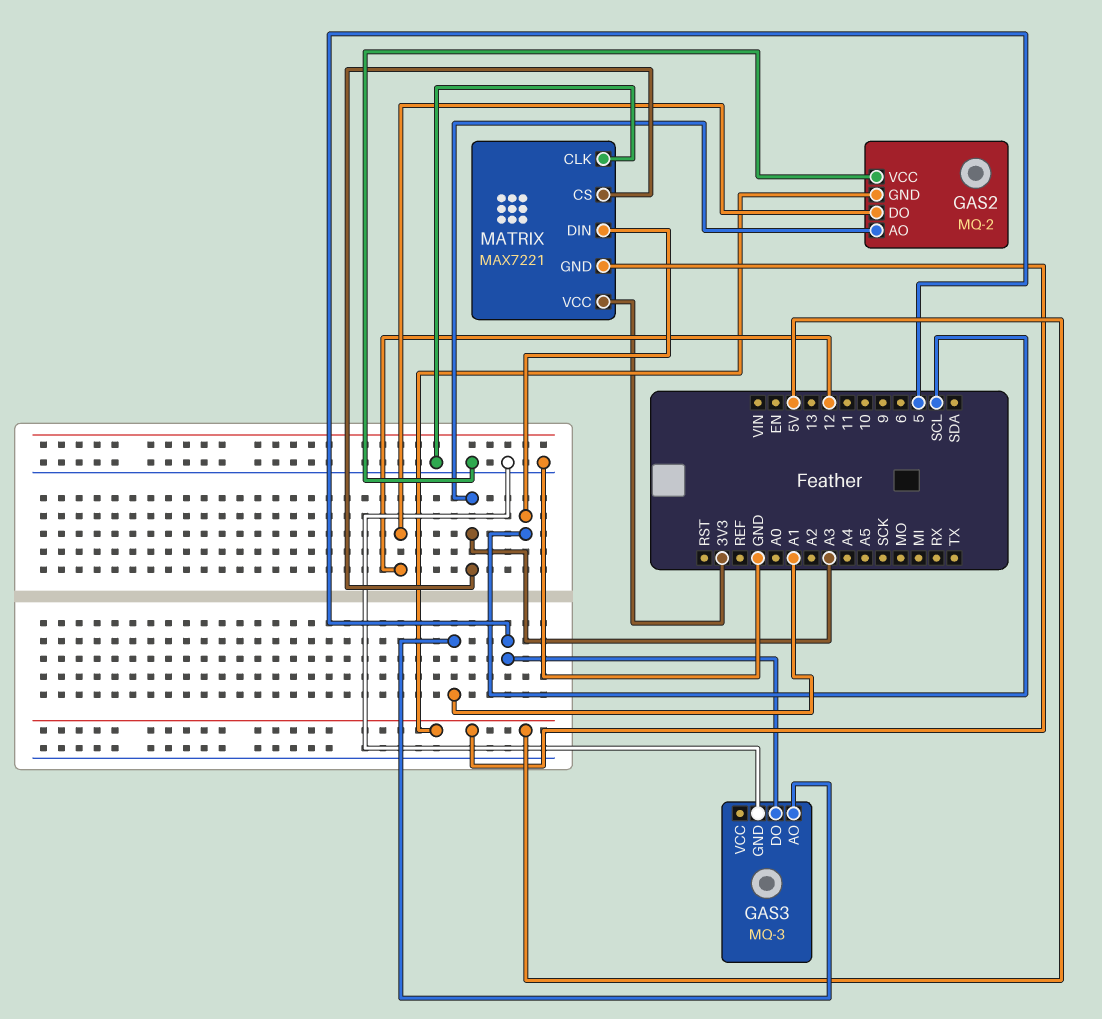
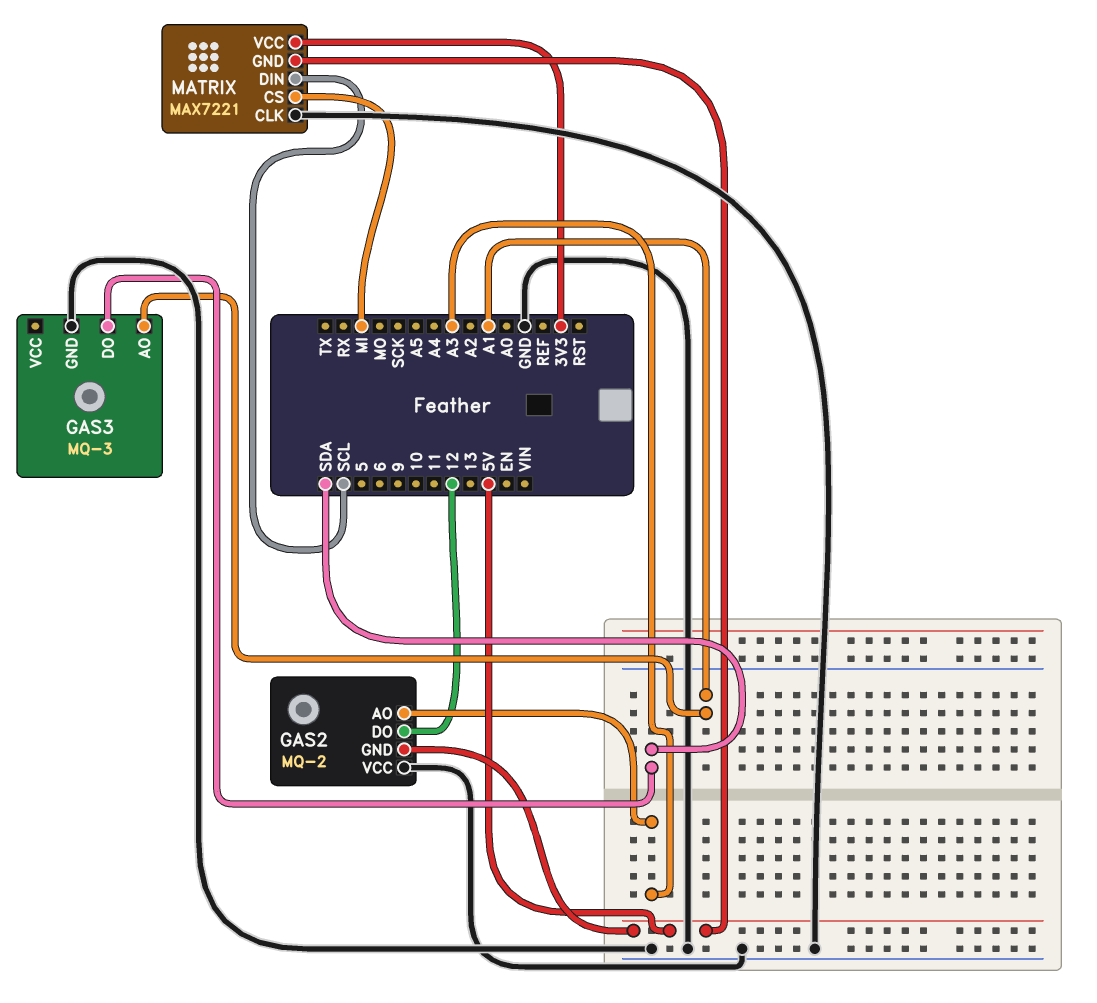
GAS3 pin DO: 5 -> SDA
MATRIX pin CS: A3 -> MI

